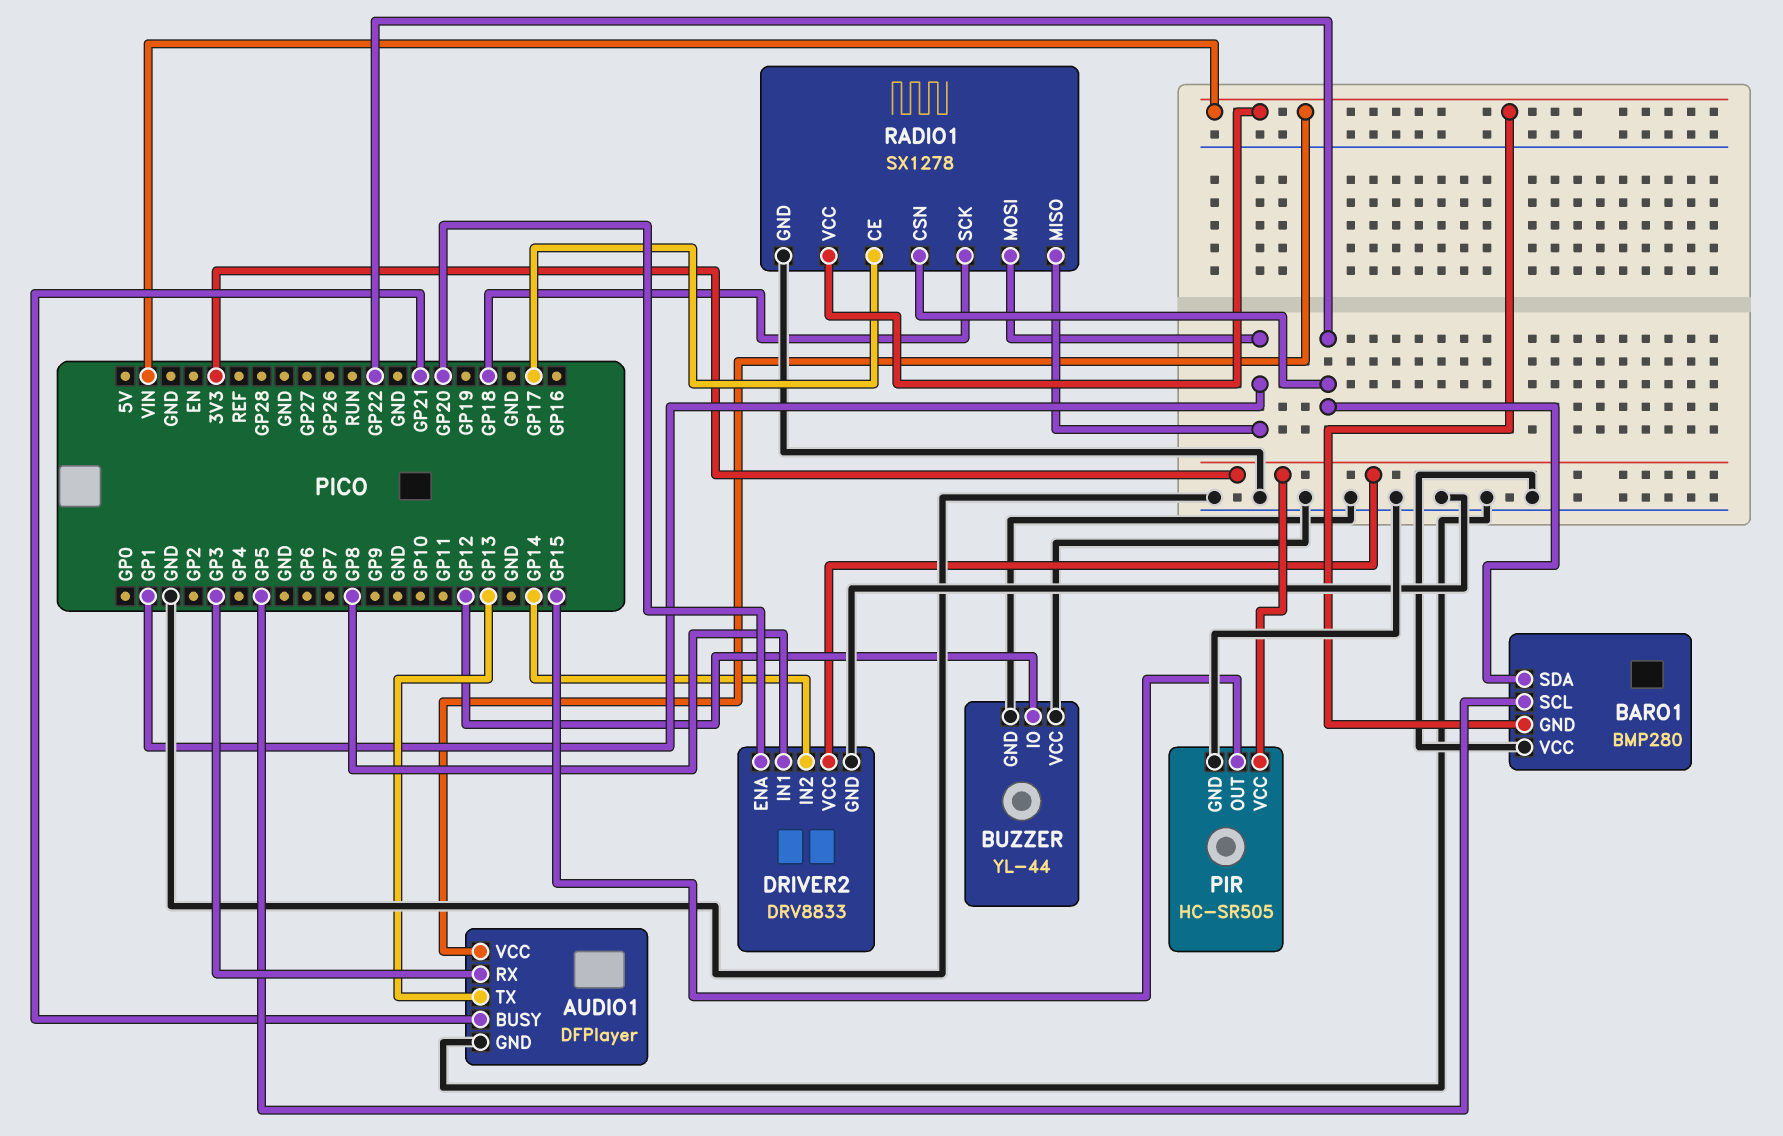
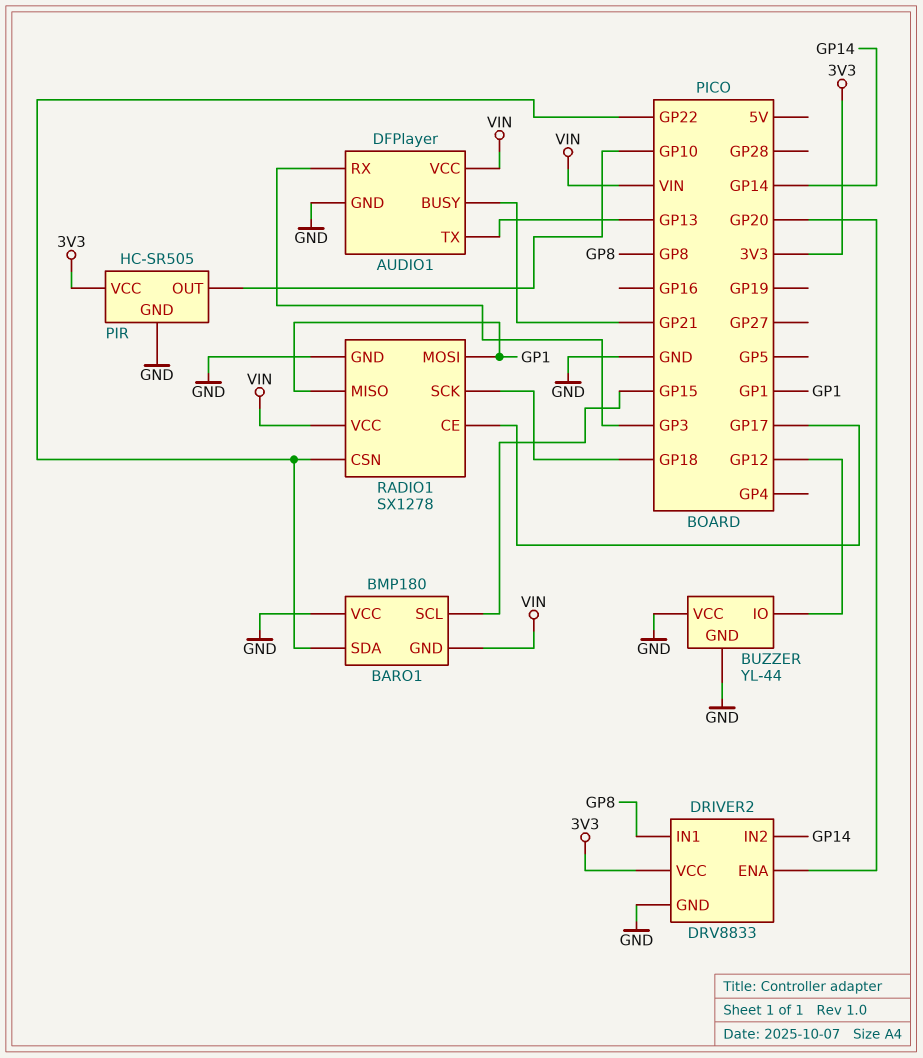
BARO1: BMP280 -> BMP180
BARO1 pin SCL: GP5 -> GP15
PIR pin OUT: GP15 -> GP10

